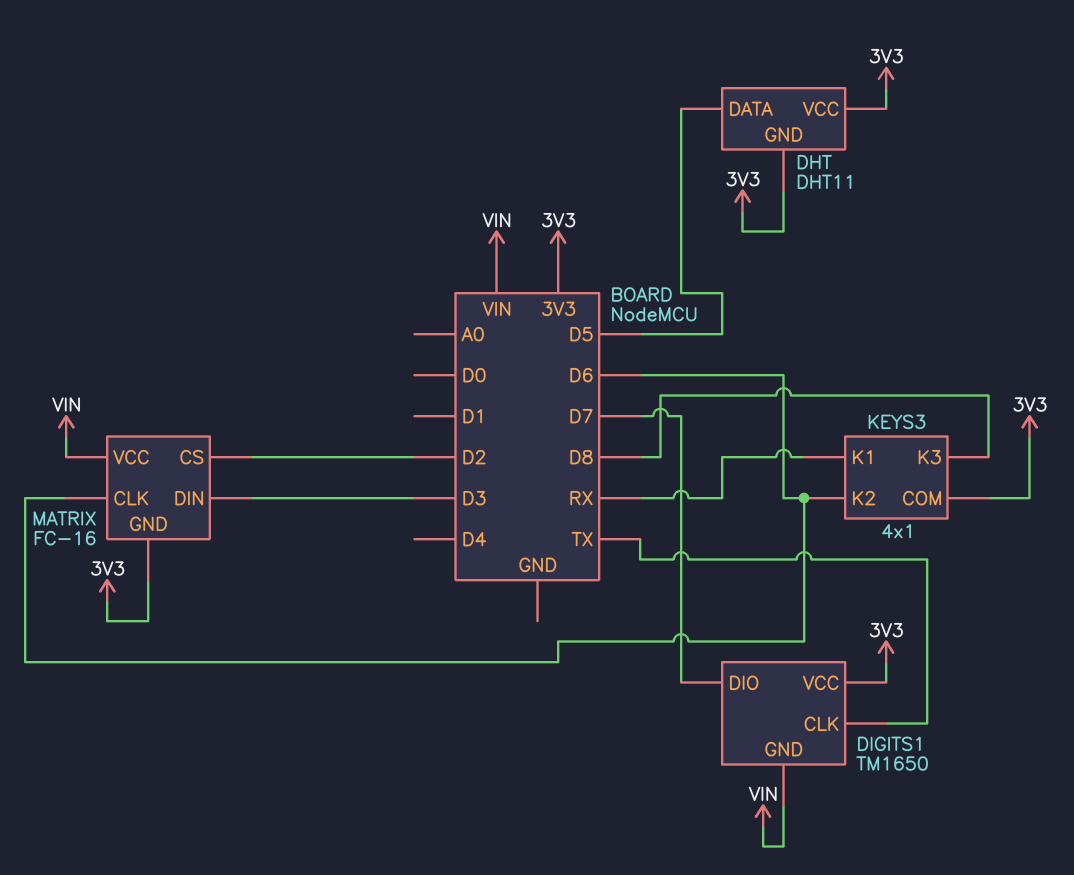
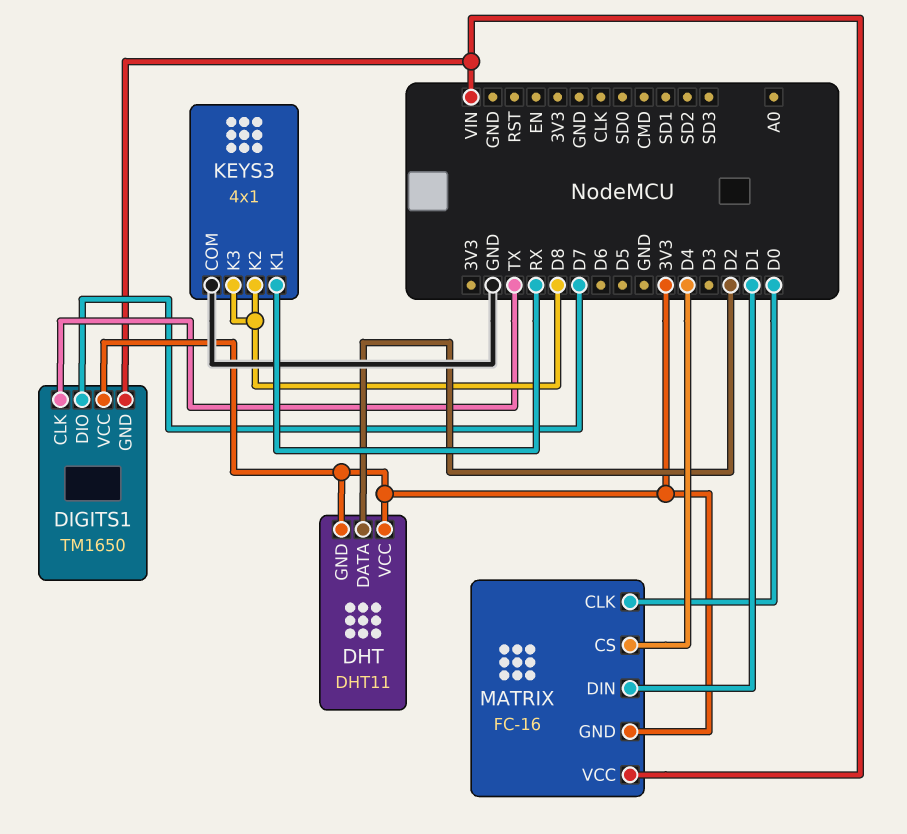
DHT pin DATA: D5 -> D2
KEYS3 pin COM: 3V3 -> GND
KEYS3 pin K2: D6 -> D8
MATRIX pin CLK: D6 -> D0
MATRIX pin CS: D2 -> D4
MATRIX pin DIN: D3 -> D1

